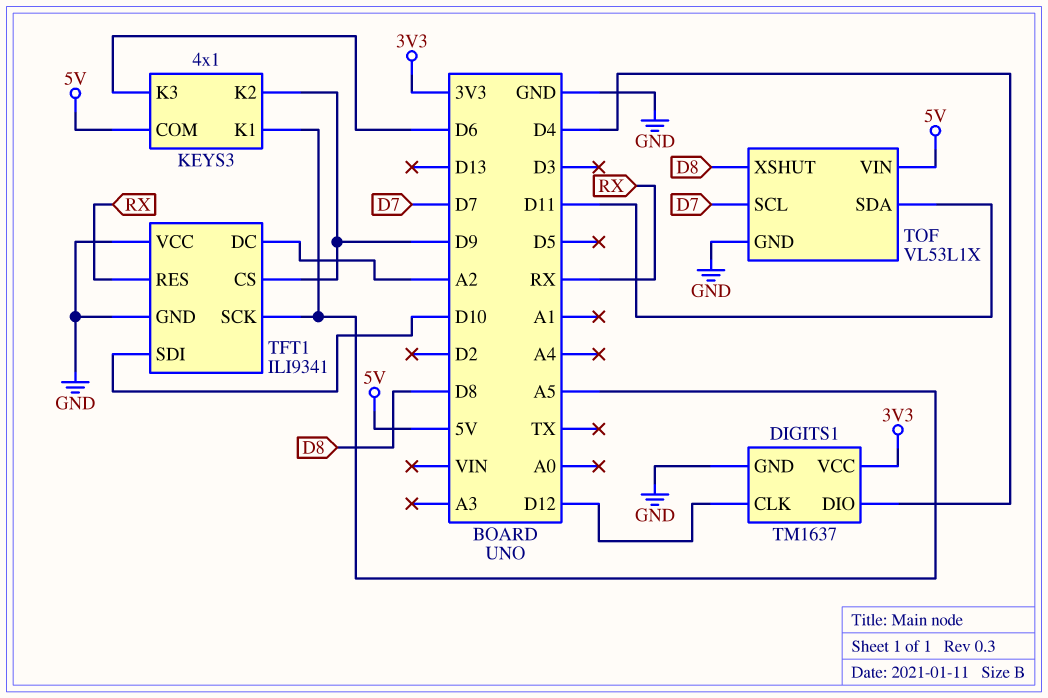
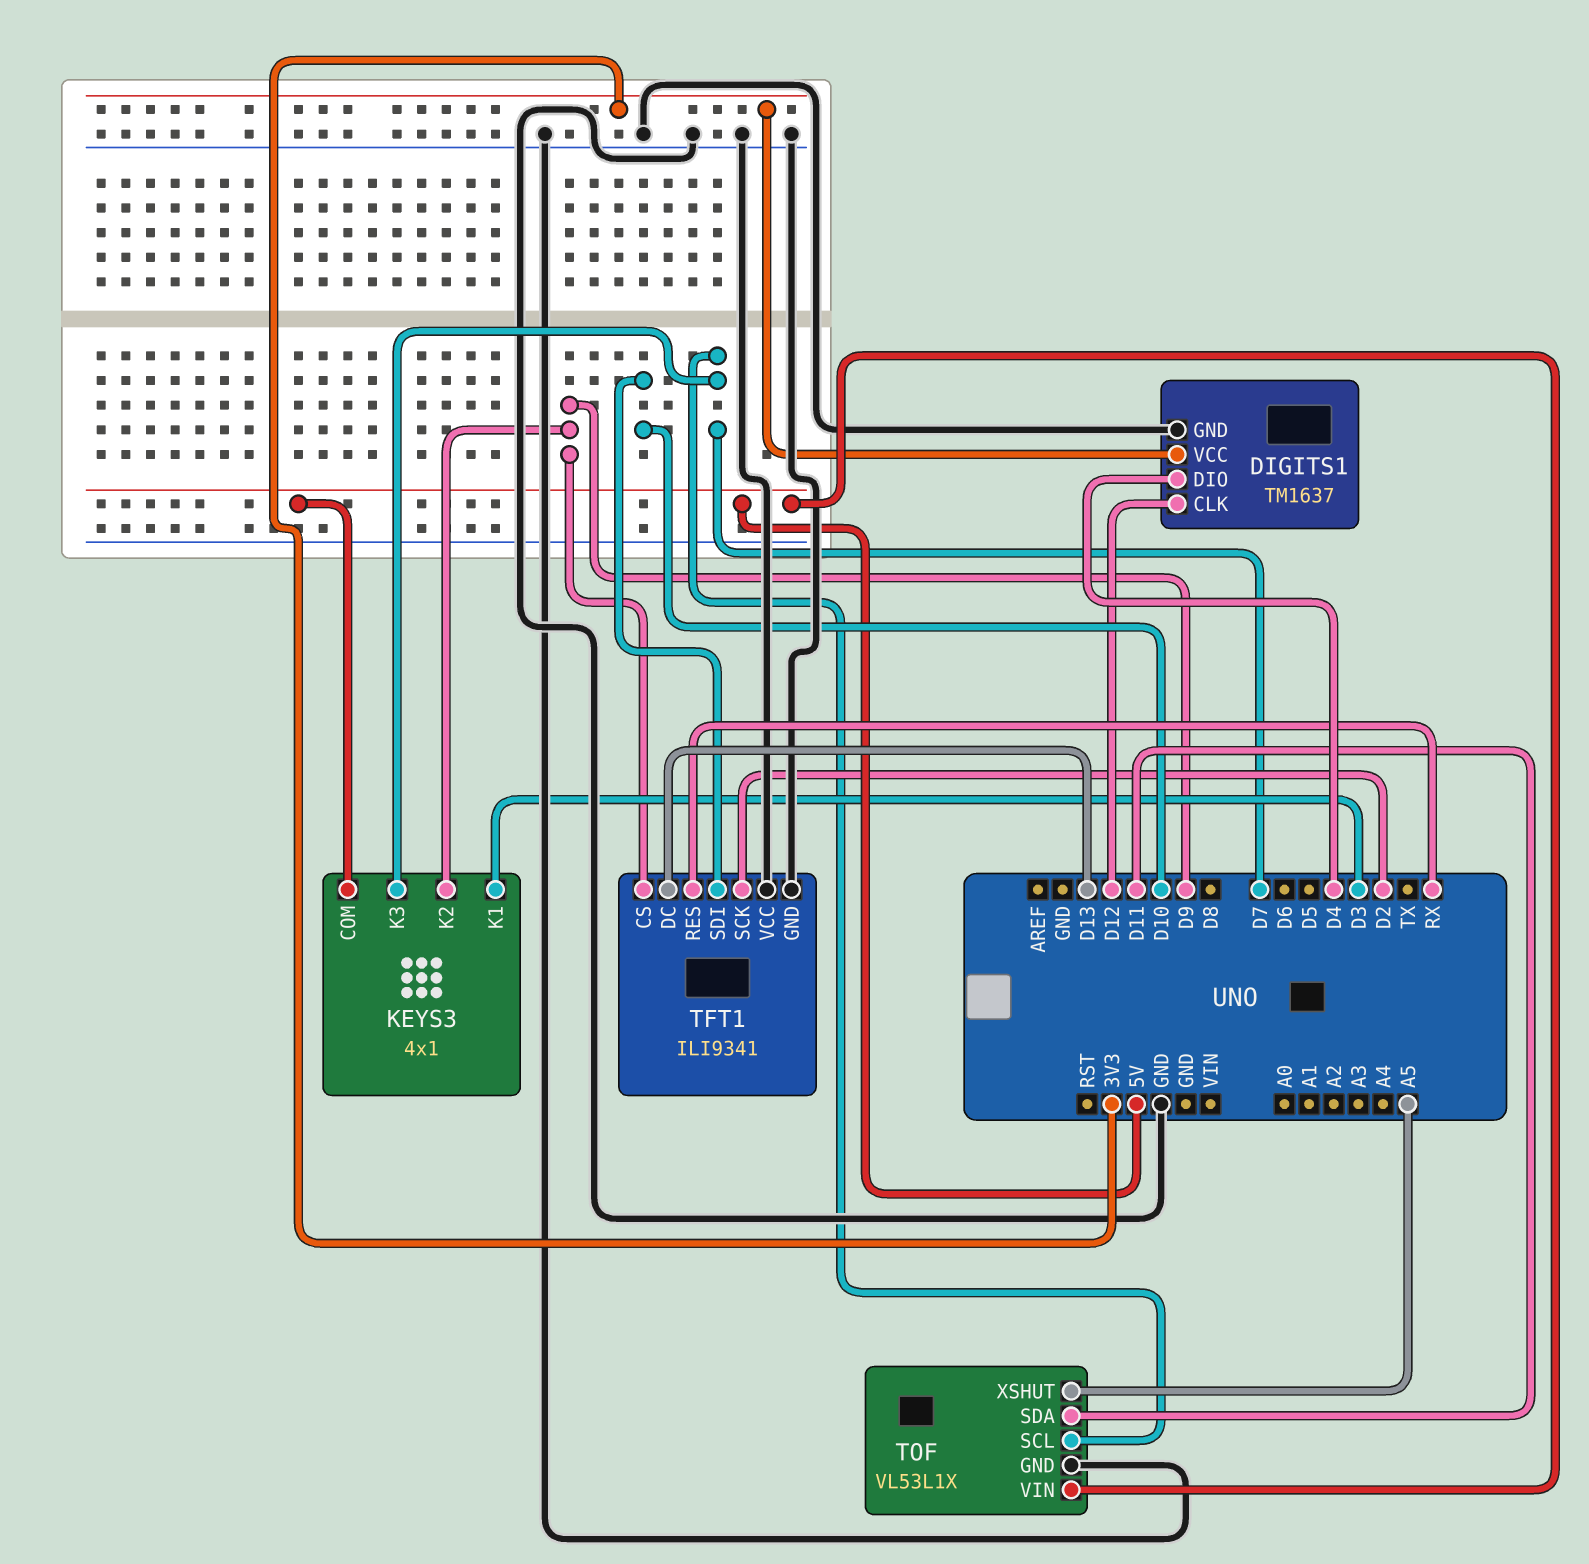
KEYS3 pin K1: A5 -> D3
KEYS3 pin K3: D6 -> D7
TFT1 pin DC: A2 -> D13
TFT1 pin SCK: A5 -> D2
TOF pin XSHUT: D8 -> A5

